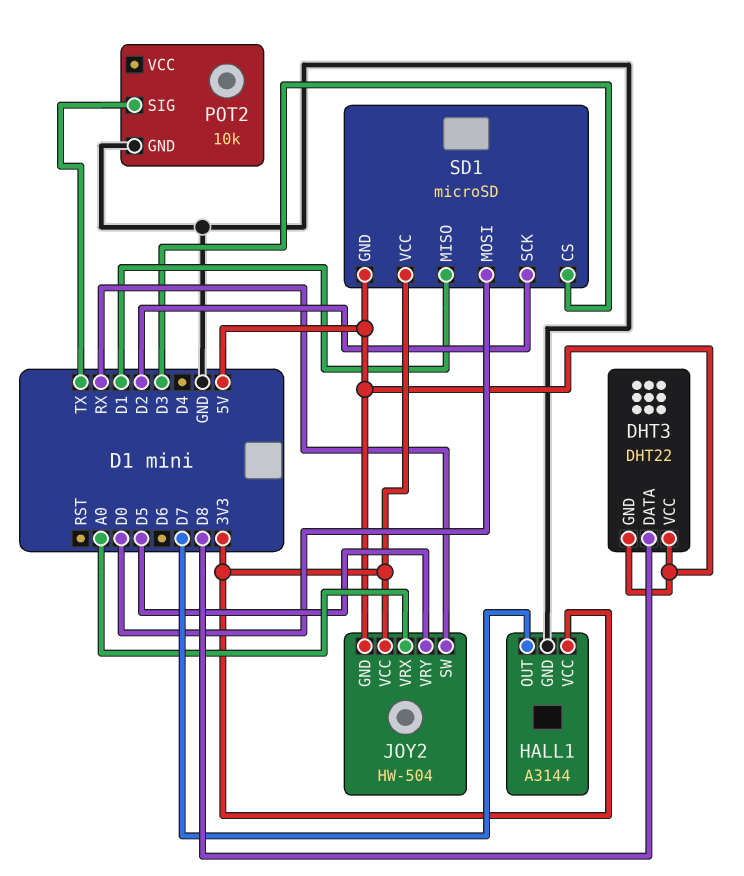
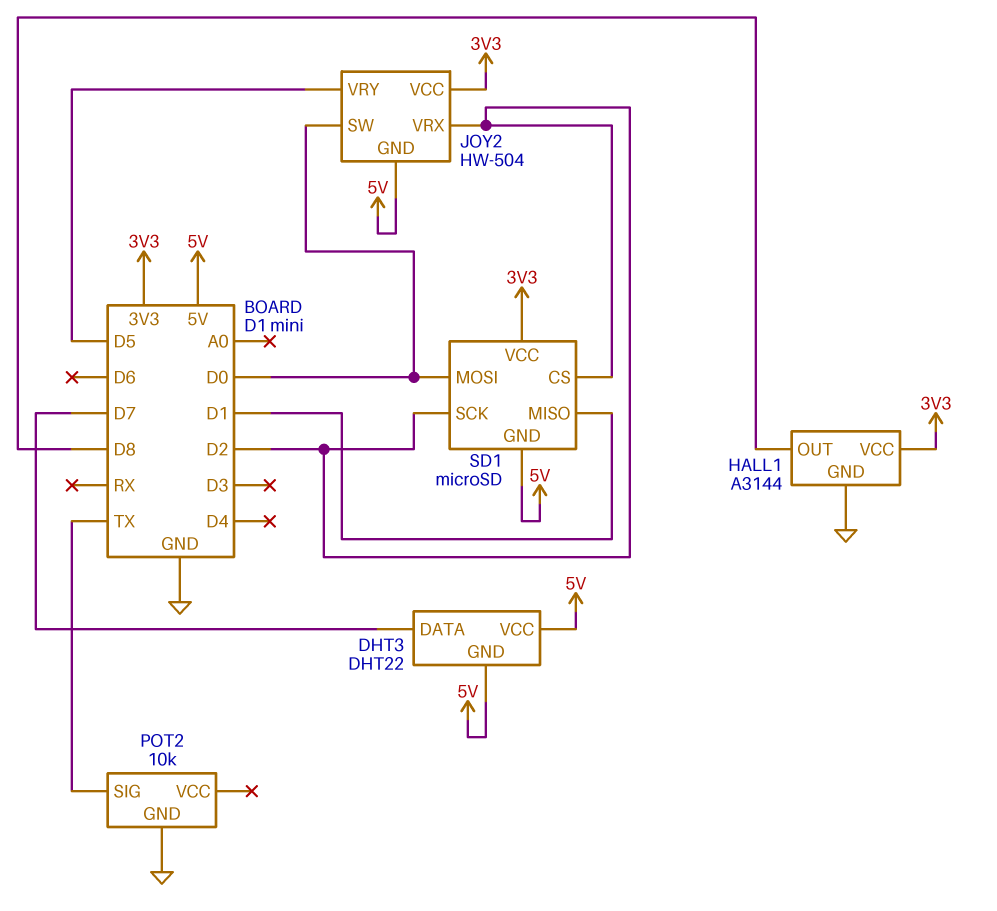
DHT3 pin DATA: D8 -> D7
HALL1 pin OUT: D7 -> D8
JOY2 pin SW: RX -> D0
JOY2 pin VRX: A0 -> D2
SD1 pin CS: D3 -> D2

